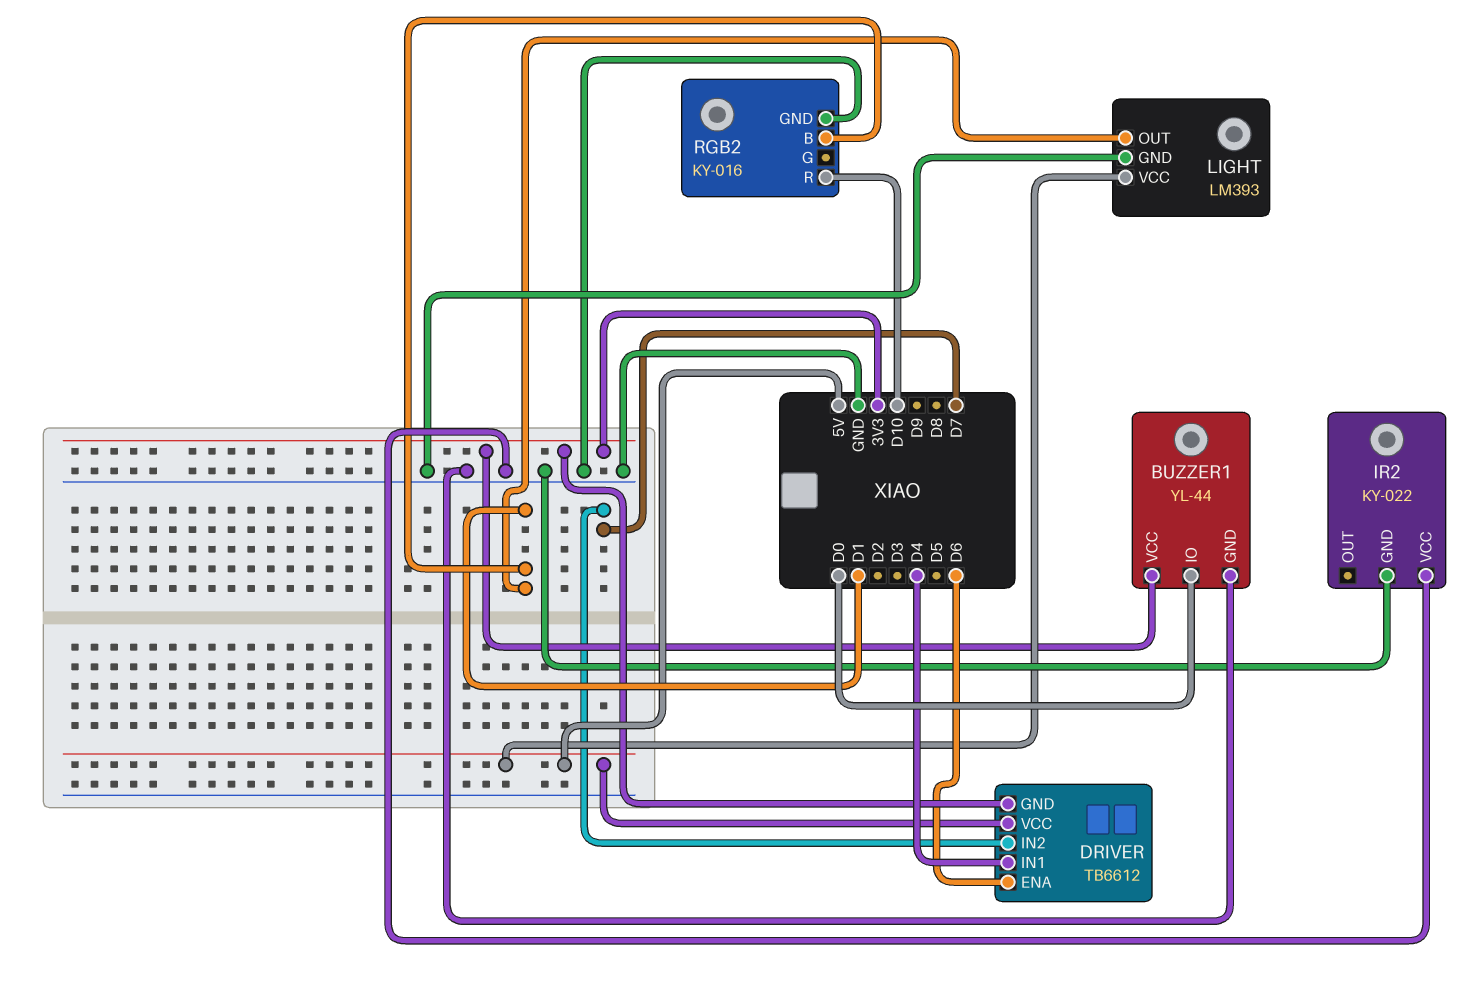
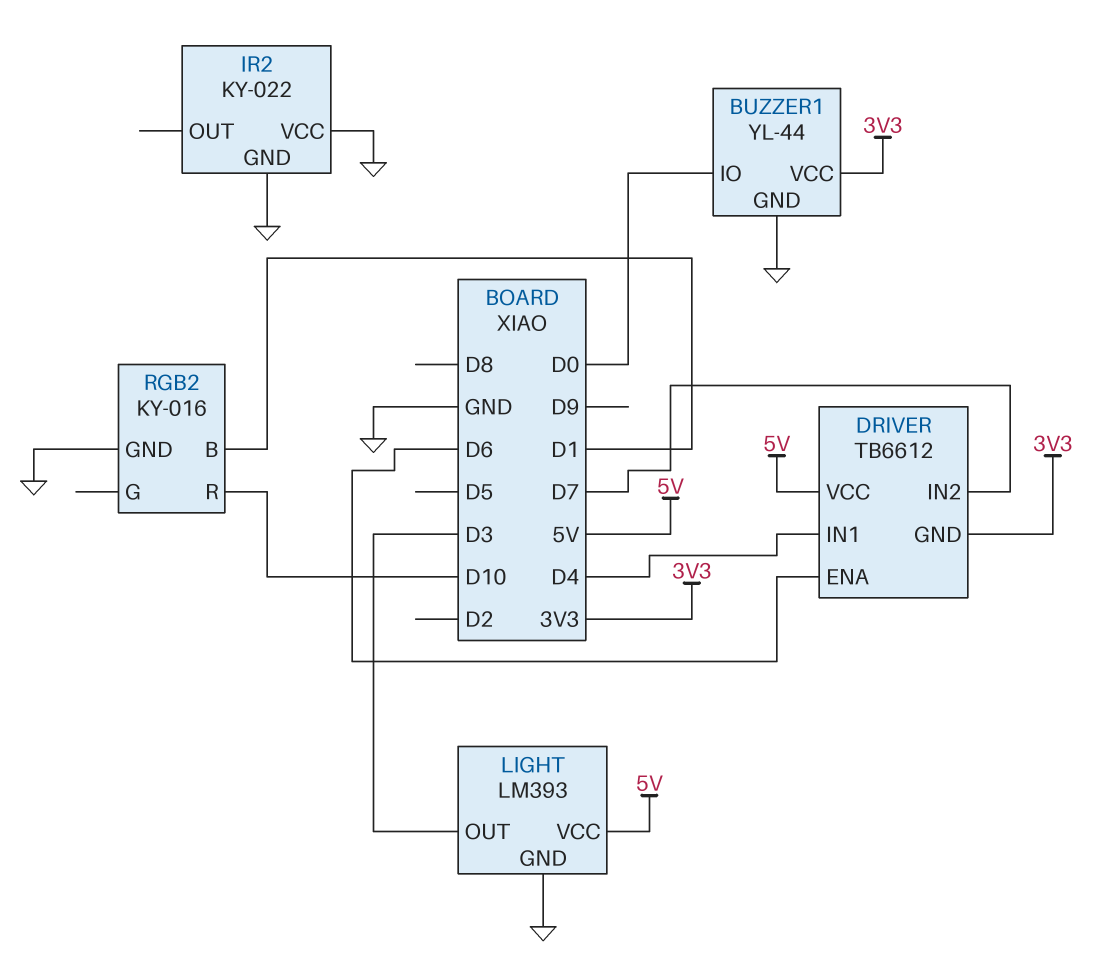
LIGHT pin OUT: D1 -> D3

